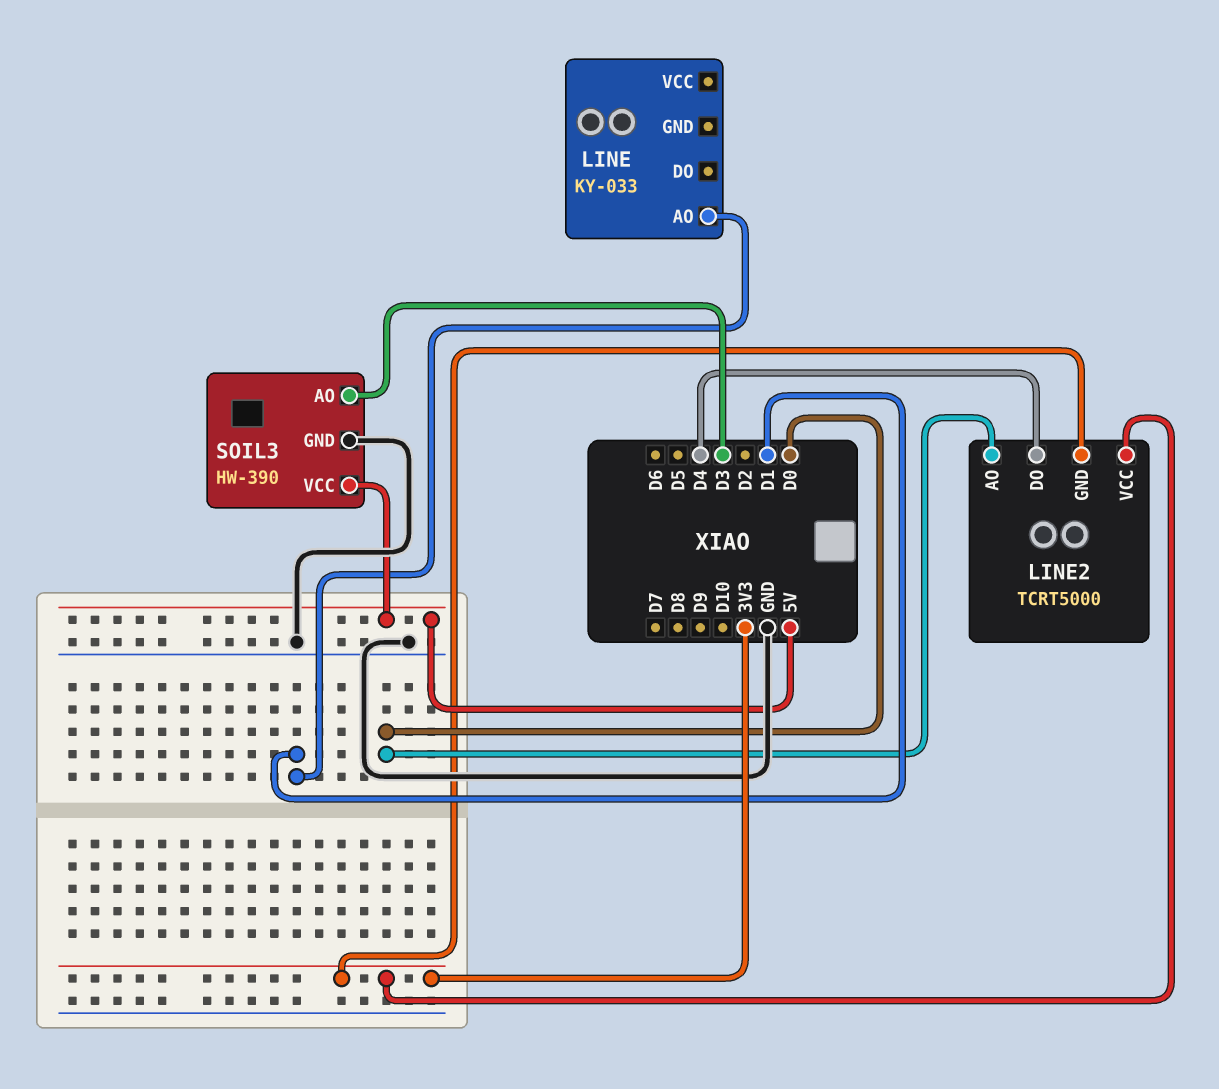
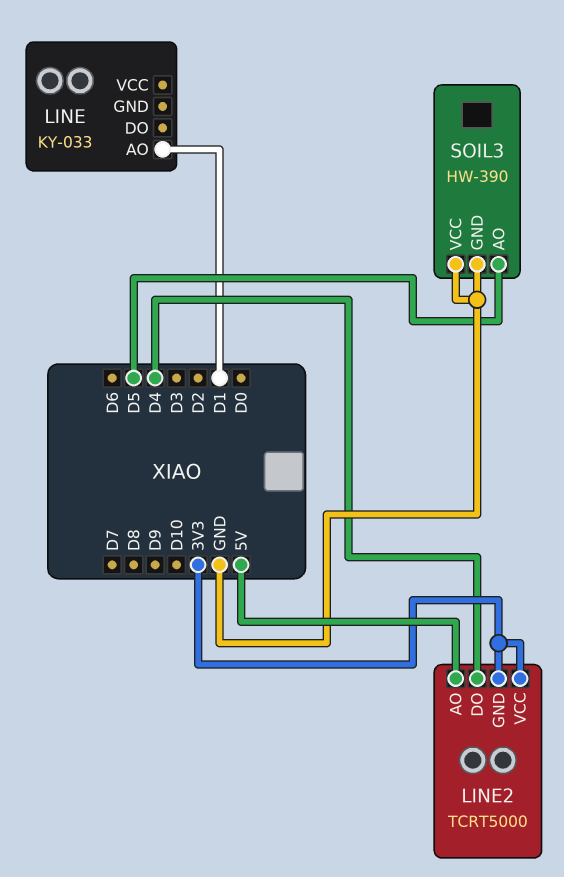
LINE2 pin AO: D0 -> 5V
SOIL3 pin AO: D3 -> D5
SOIL3 pin VCC: 5V -> GND

